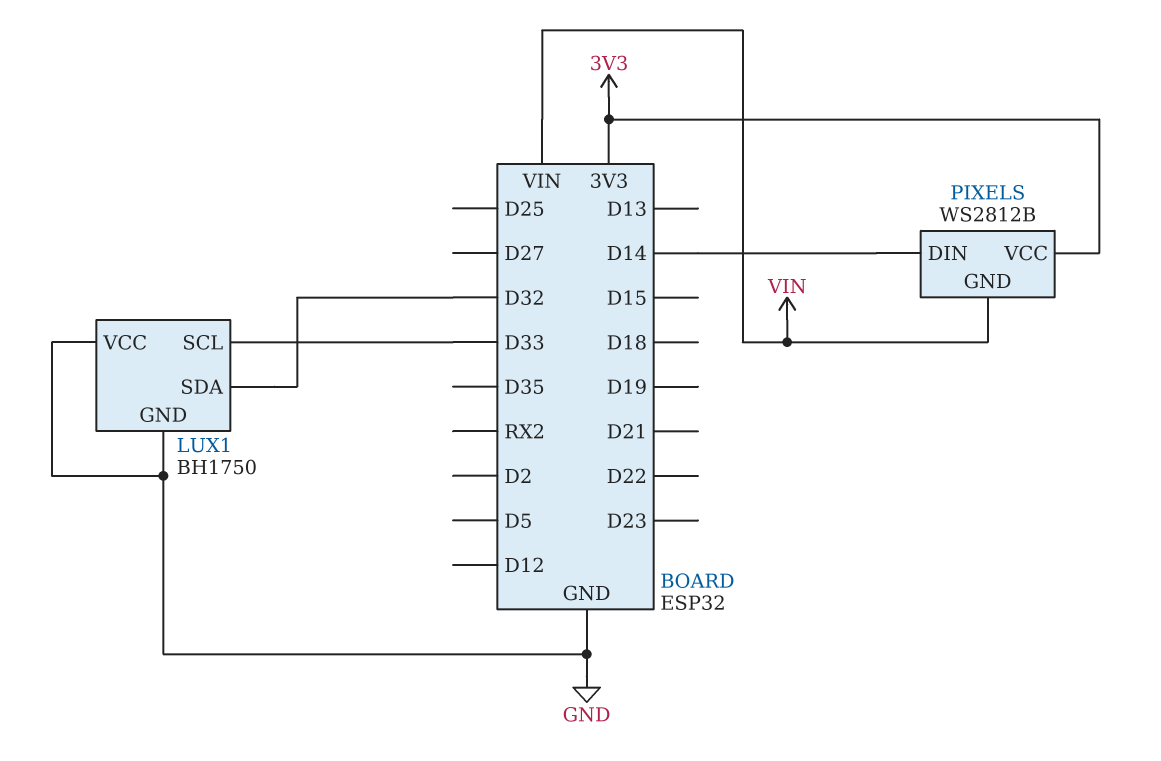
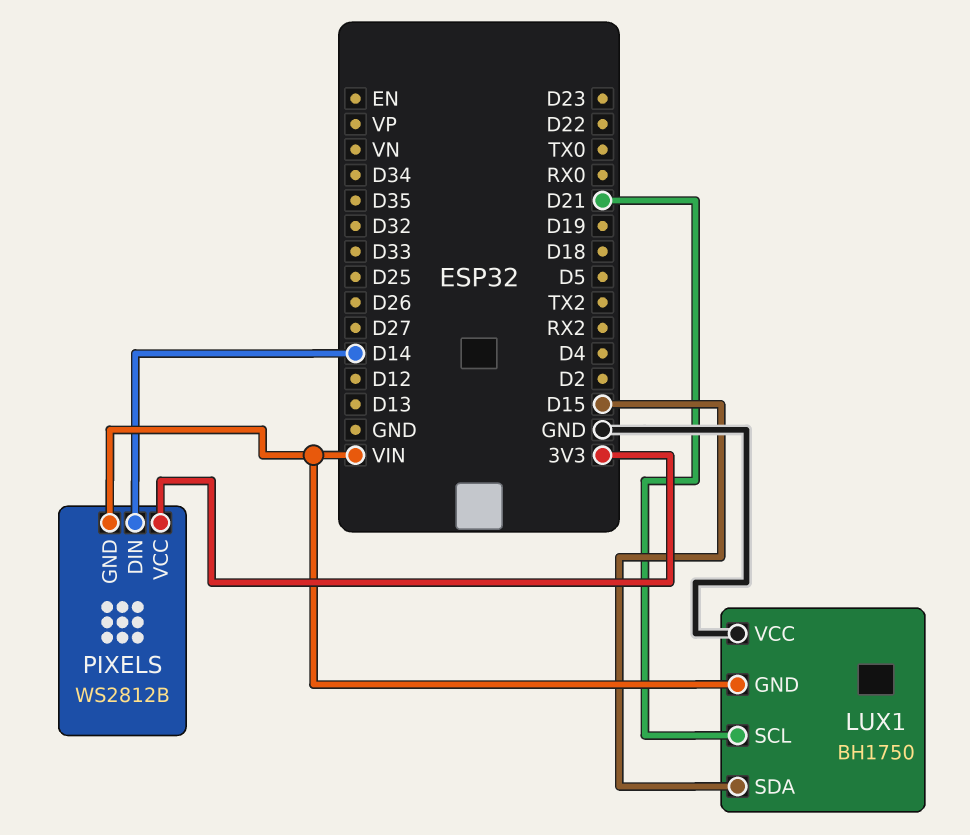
LUX1 pin GND: GND -> VIN
LUX1 pin SCL: D33 -> D21
LUX1 pin SDA: D32 -> D15

